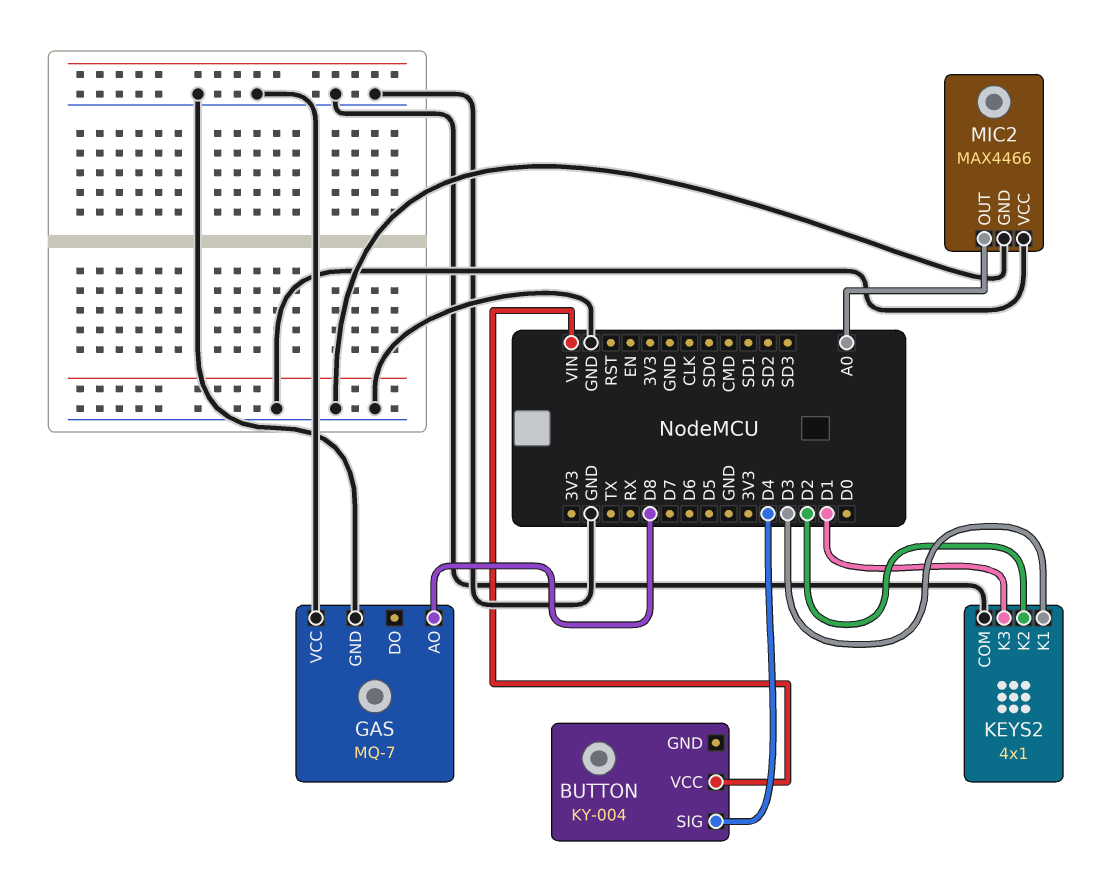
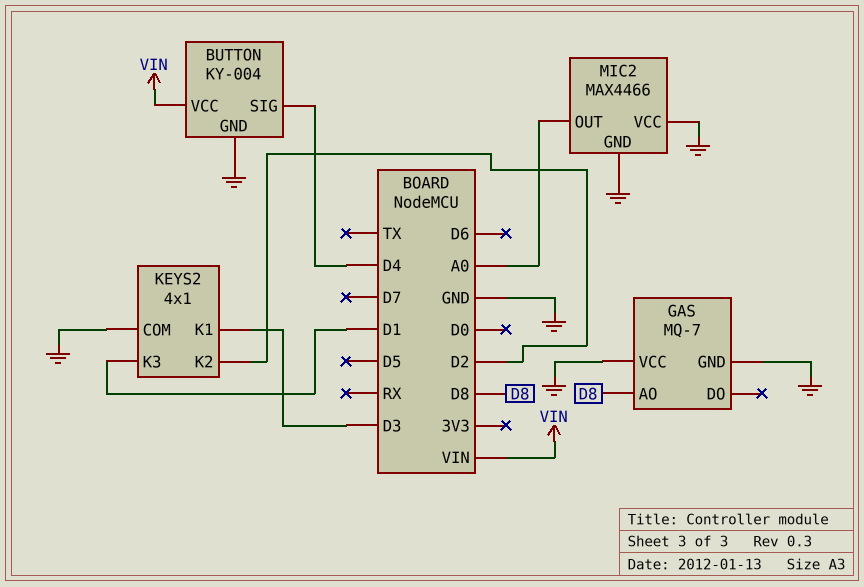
BUTTON pin GND: none -> GND

